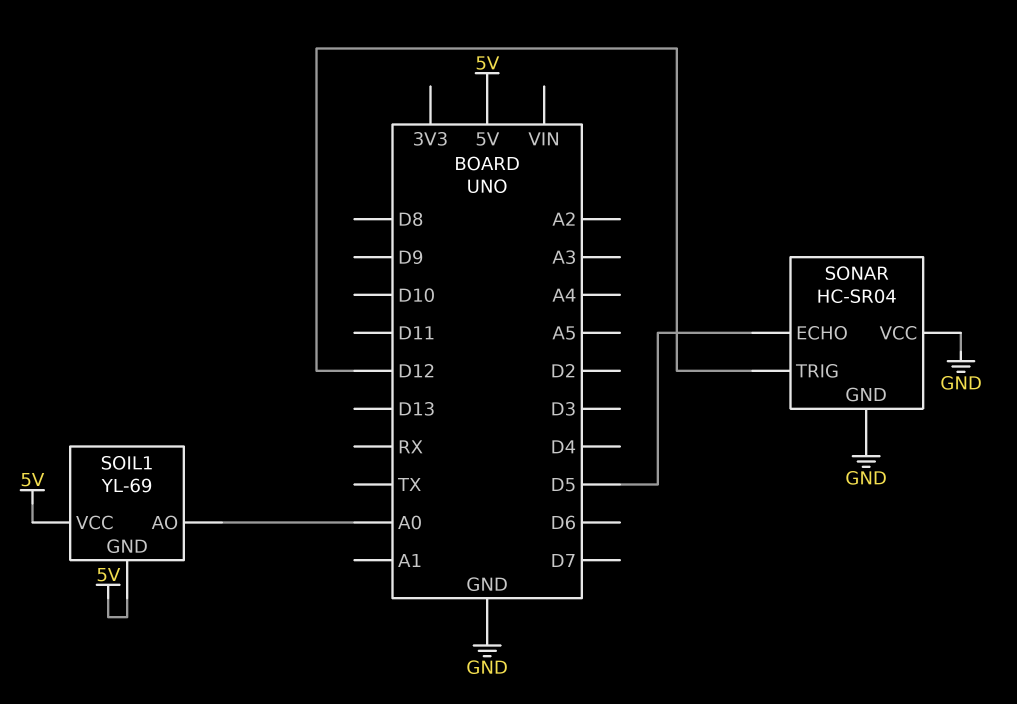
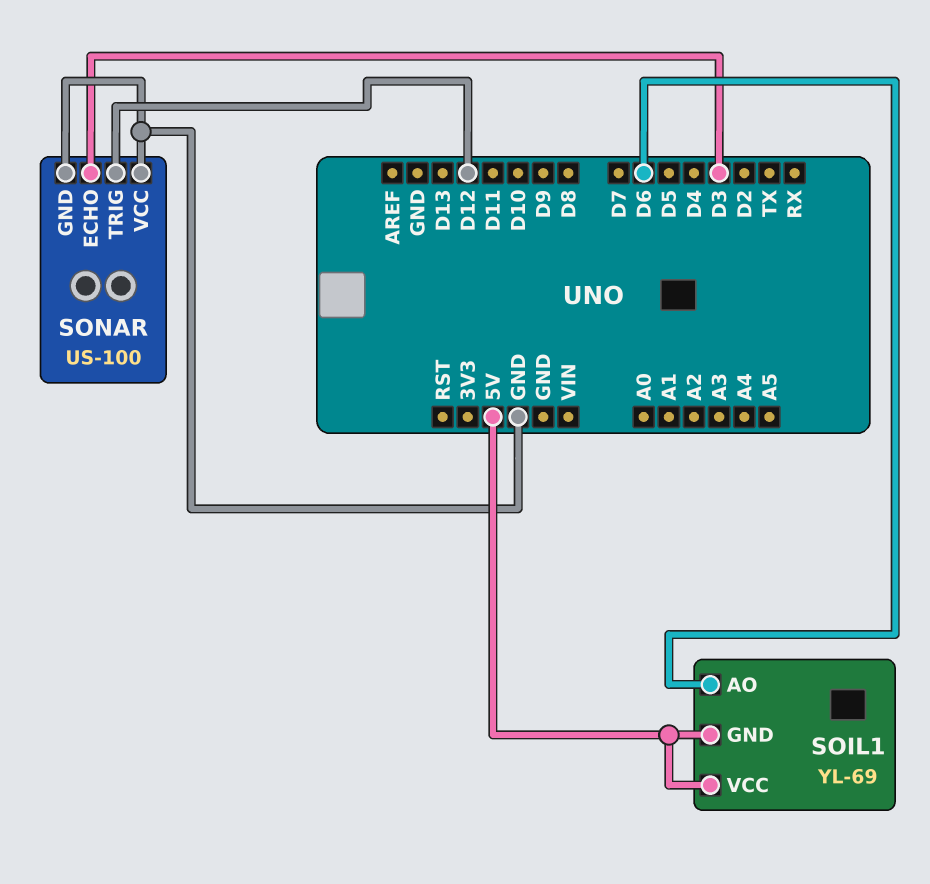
SOIL1 pin AO: A0 -> D6
SONAR: HC-SR04 -> US-100
SONAR pin ECHO: D5 -> D3

